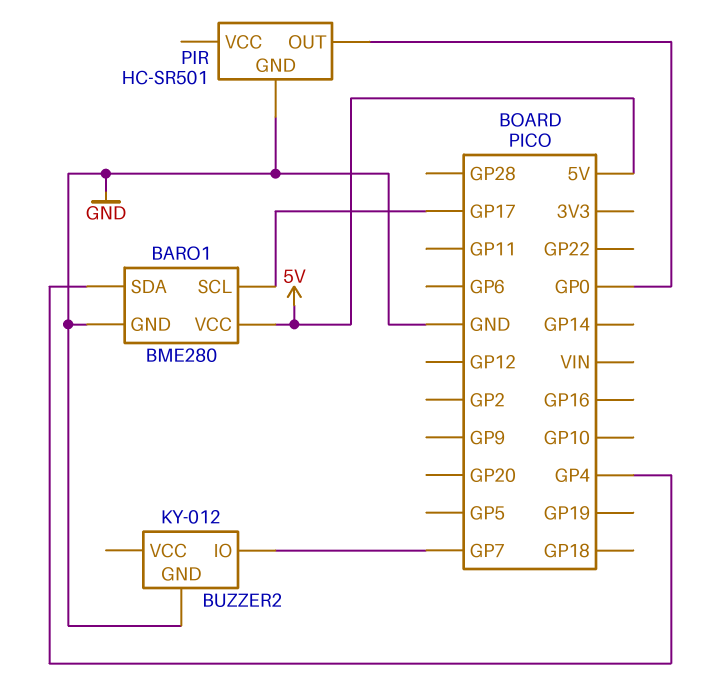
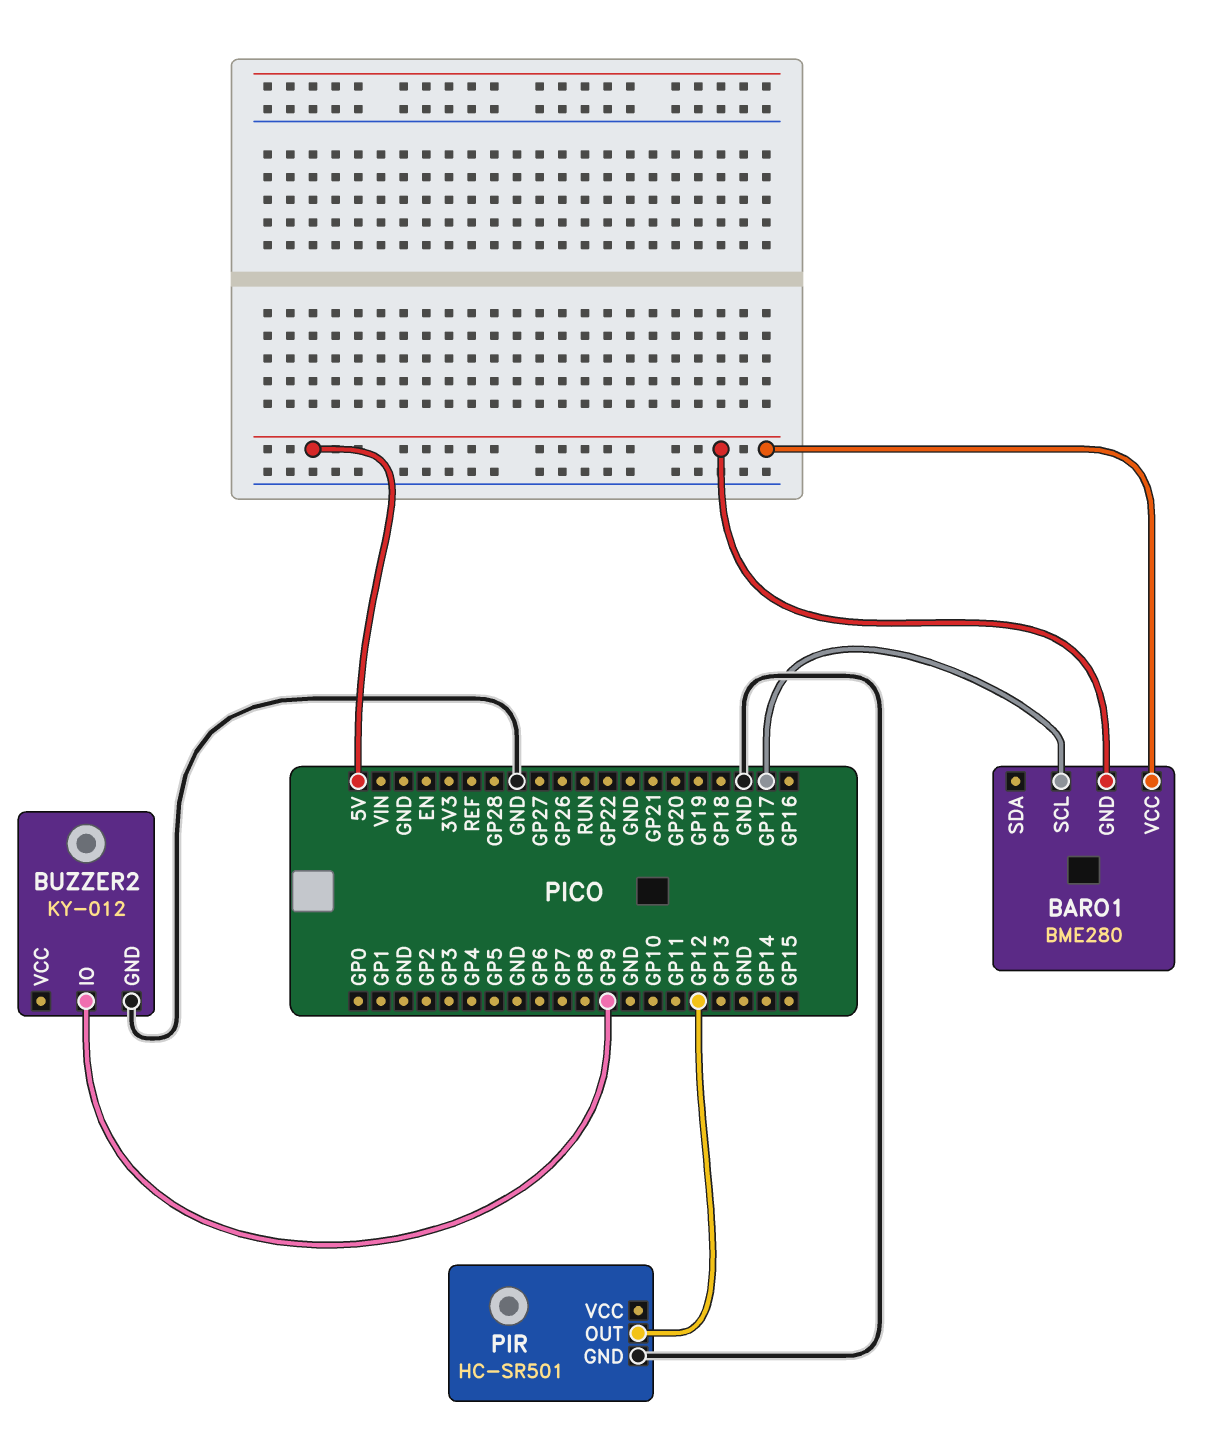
BARO1 pin GND: GND -> 5V
BARO1 pin SDA: GP4 -> none
BUZZER2 pin IO: GP7 -> GP9
PIR pin OUT: GP0 -> GP12

